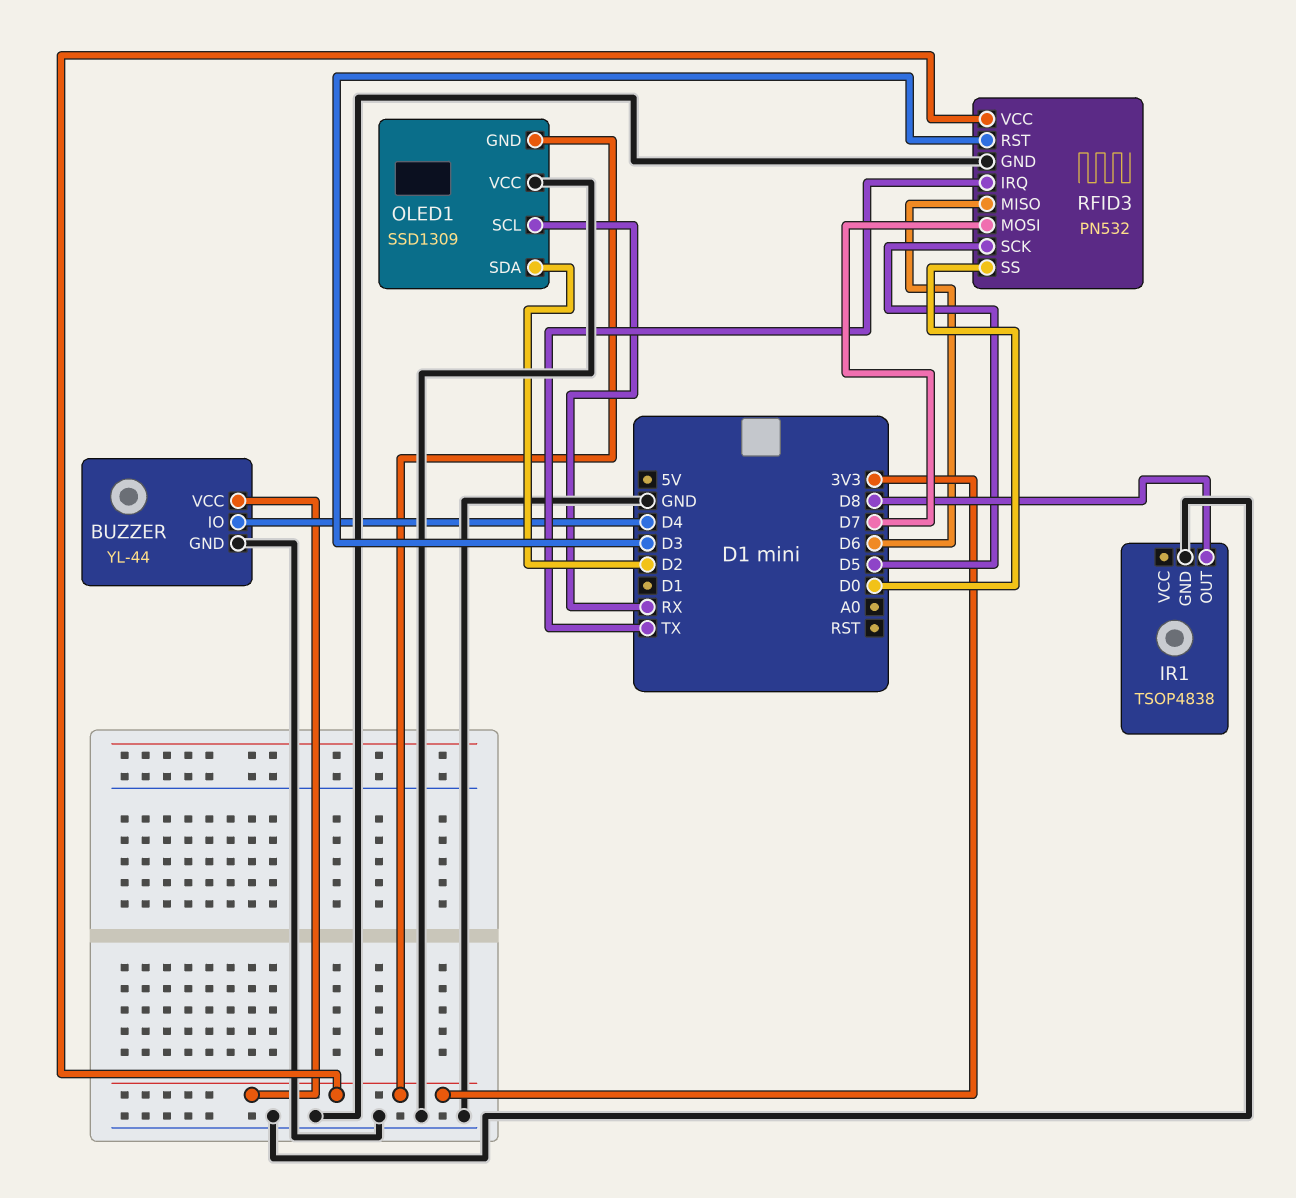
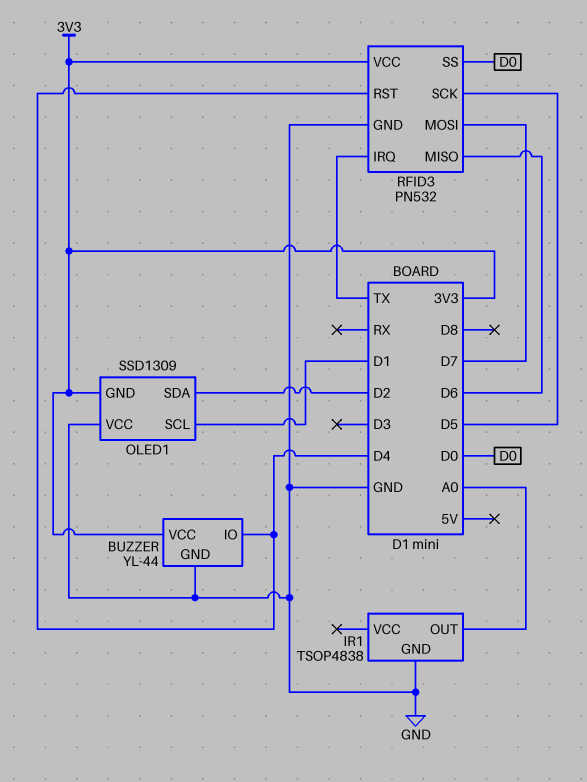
IR1 pin OUT: D8 -> A0
OLED1 pin SCL: RX -> D1
RFID3 pin RST: D3 -> D4

